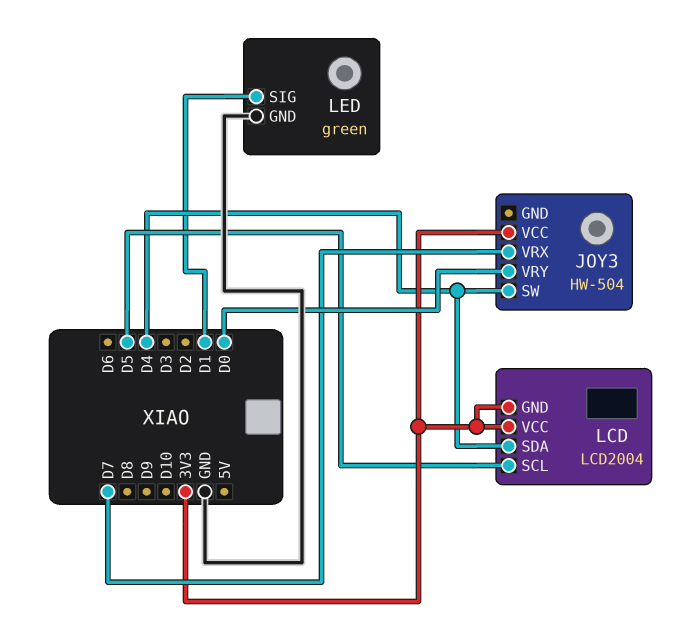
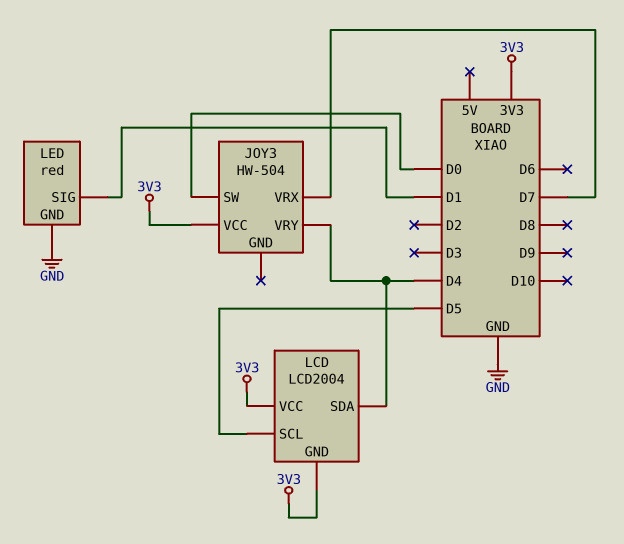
JOY3 pin SW: D4 -> D0
JOY3 pin VRY: D0 -> D4
LED: green -> red

